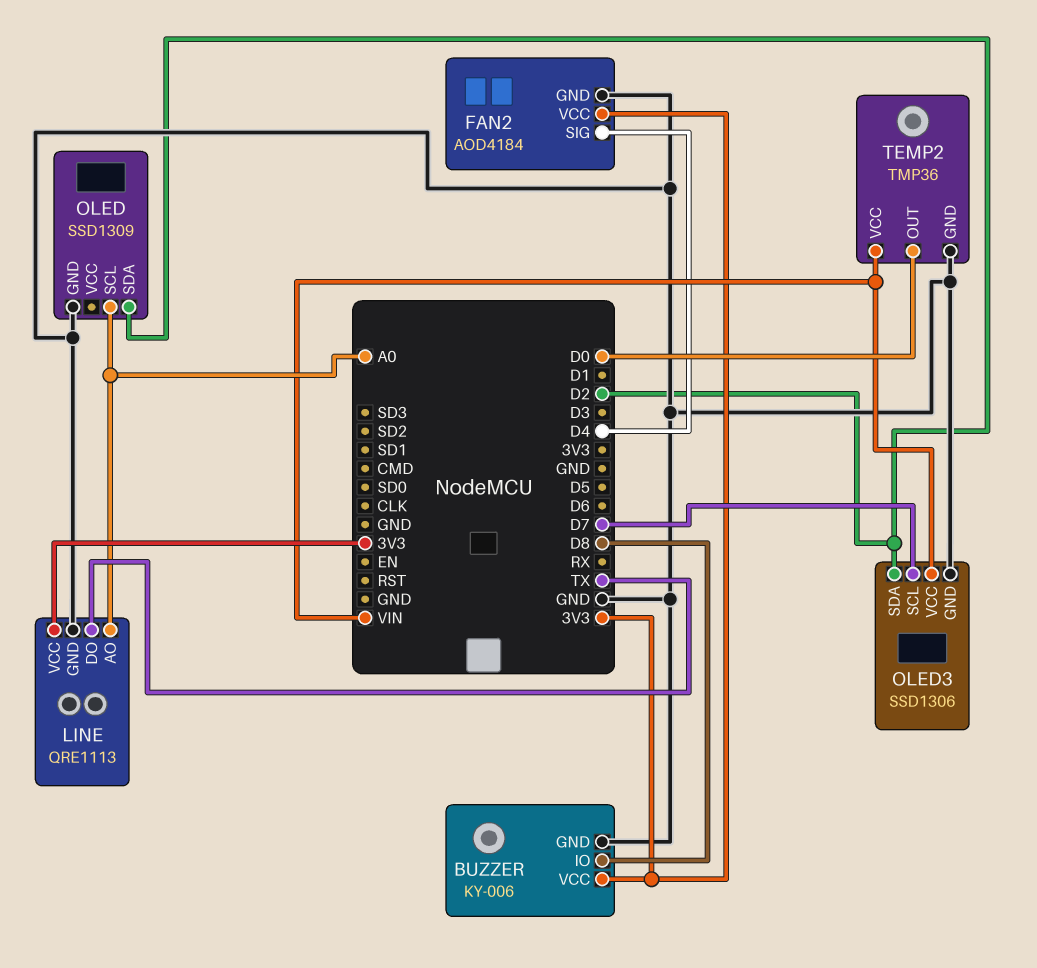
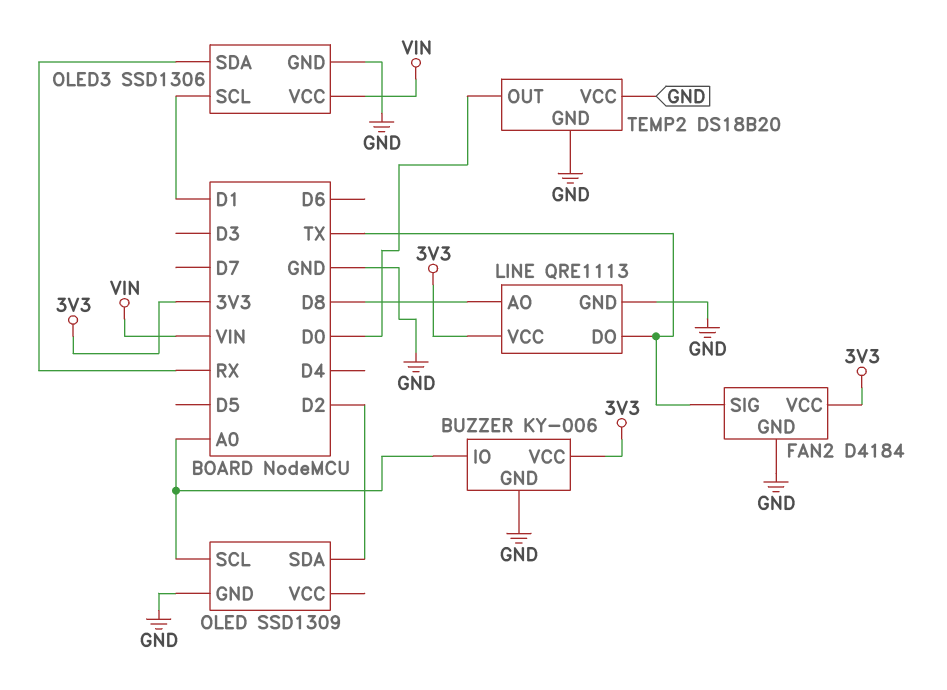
BUZZER pin IO: D8 -> A0
FAN2: AOD4184 -> D4184
FAN2 pin SIG: D4 -> TX
LINE pin AO: A0 -> D8
OLED3 pin SCL: D7 -> D1
OLED3 pin SDA: D2 -> RX
TEMP2: TMP36 -> DS18B20
TEMP2 pin VCC: VIN -> GND

